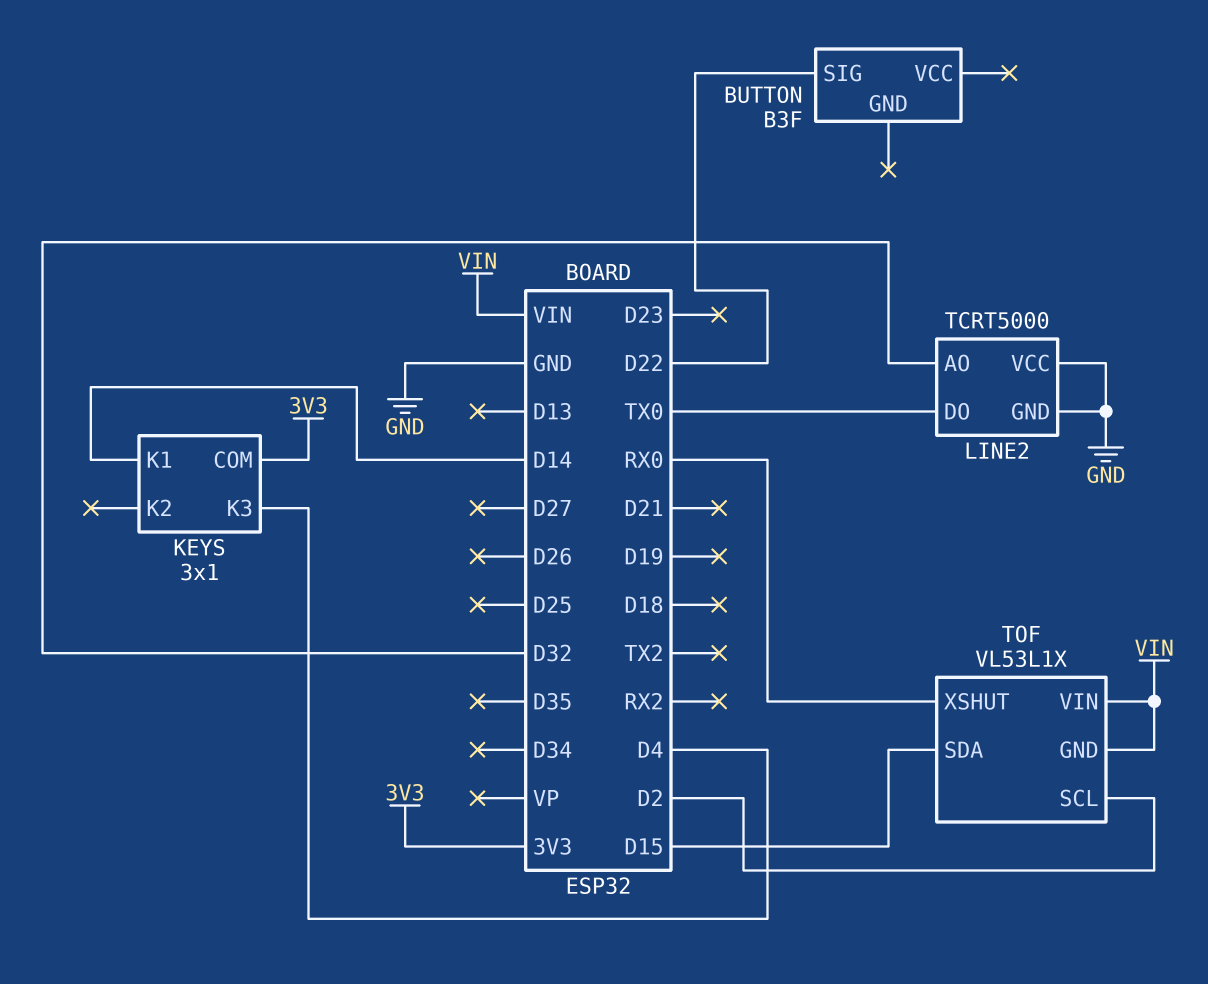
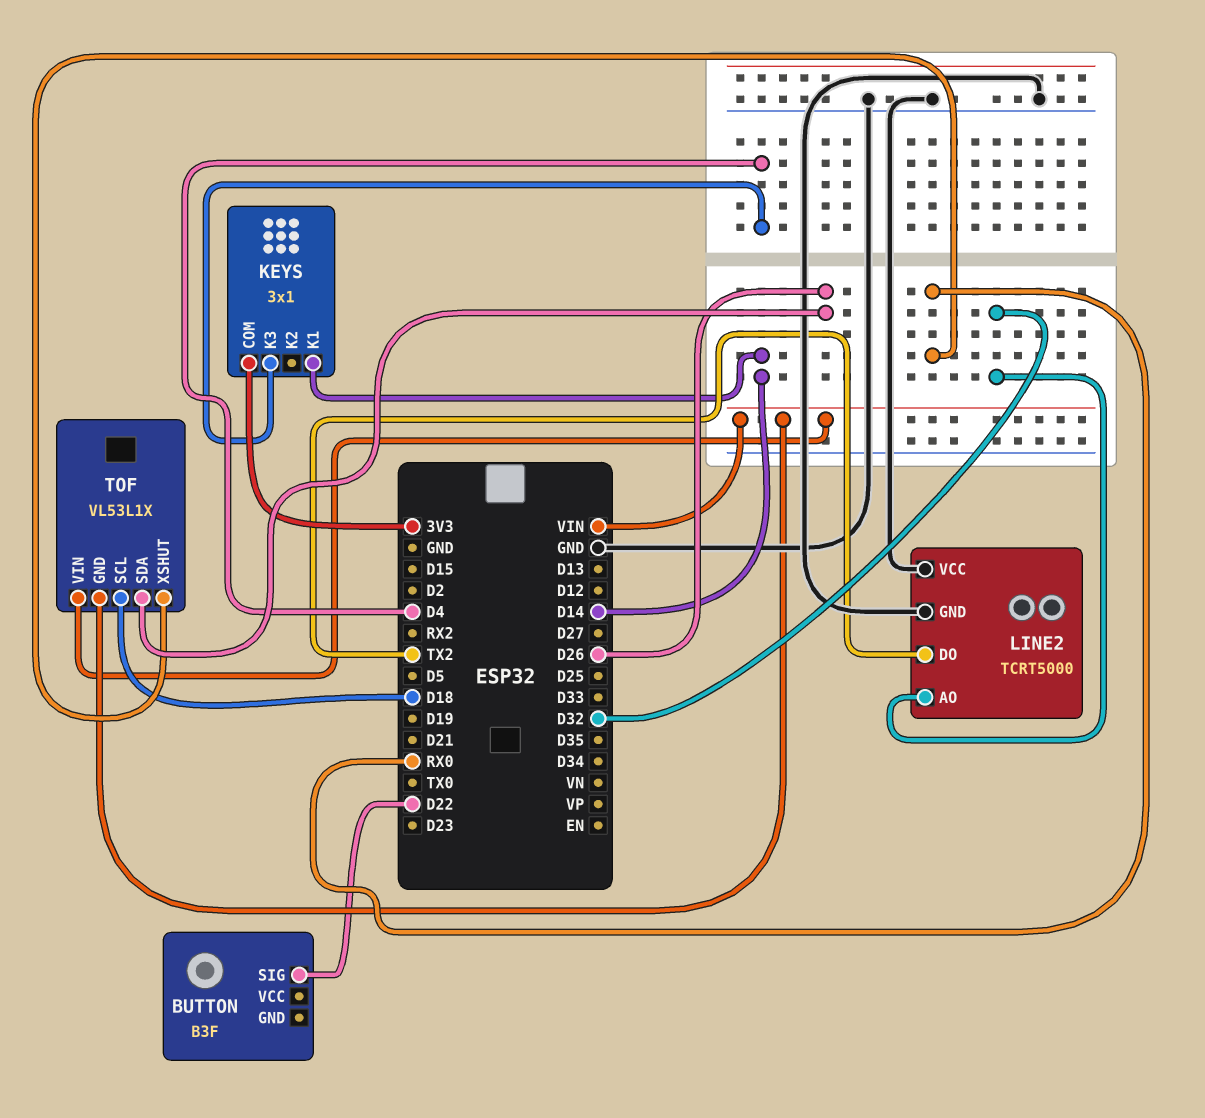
LINE2 pin DO: TX0 -> TX2
TOF pin SCL: D2 -> D18
TOF pin SDA: D15 -> D26

